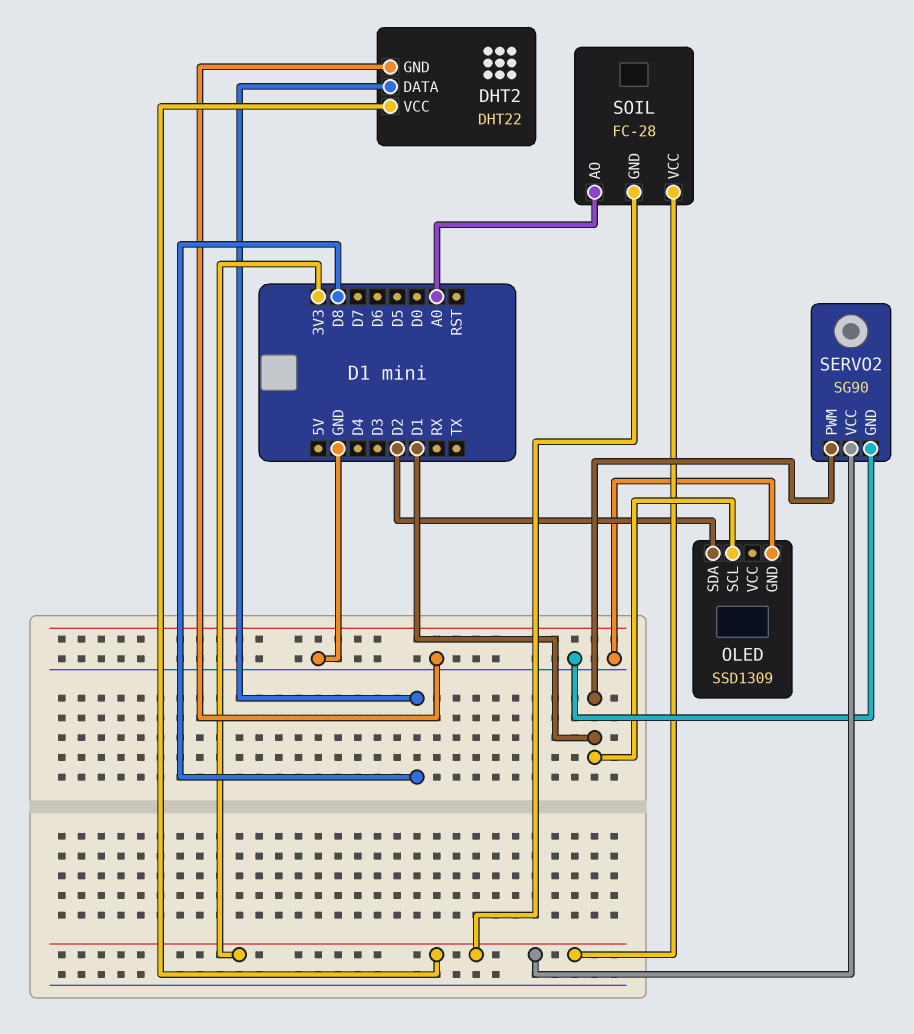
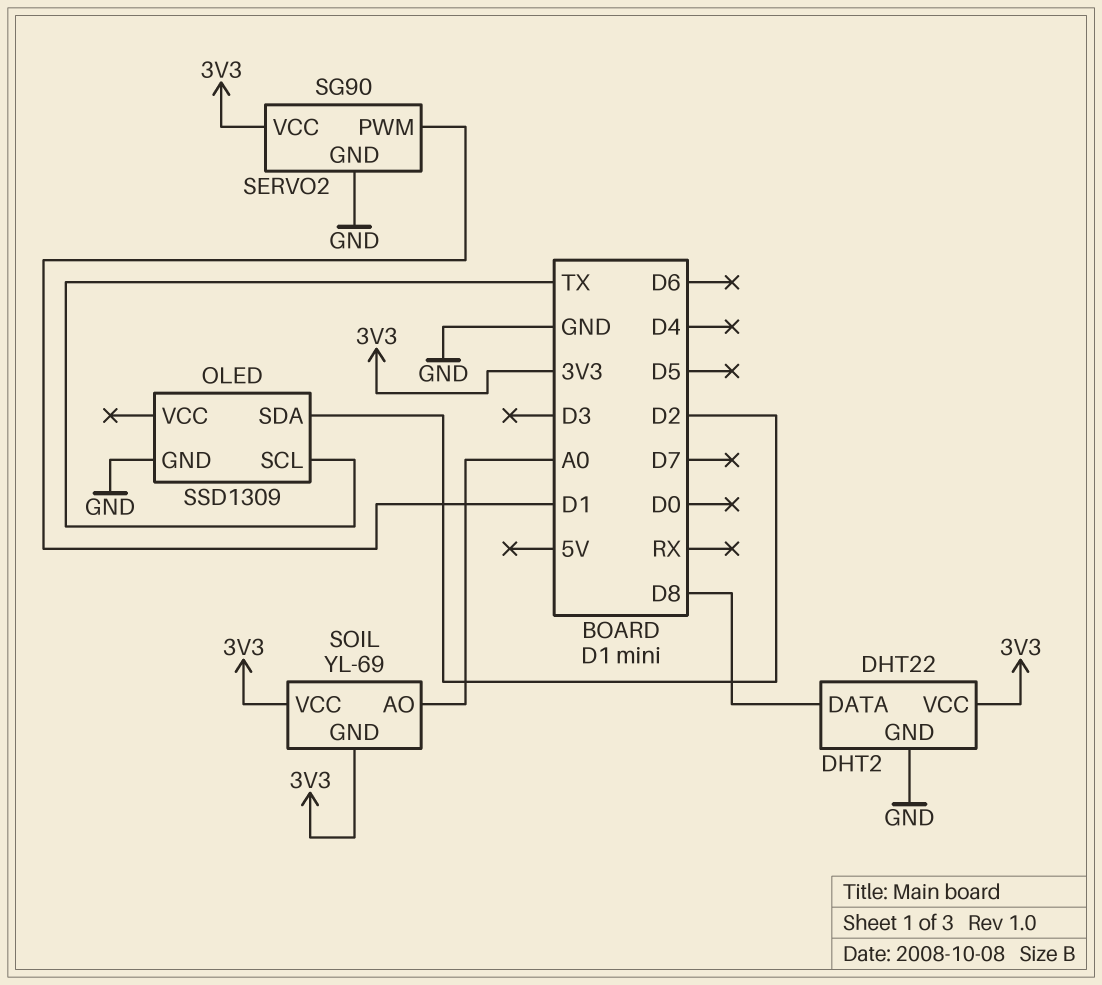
OLED pin SCL: D1 -> TX
SOIL: FC-28 -> YL-69

